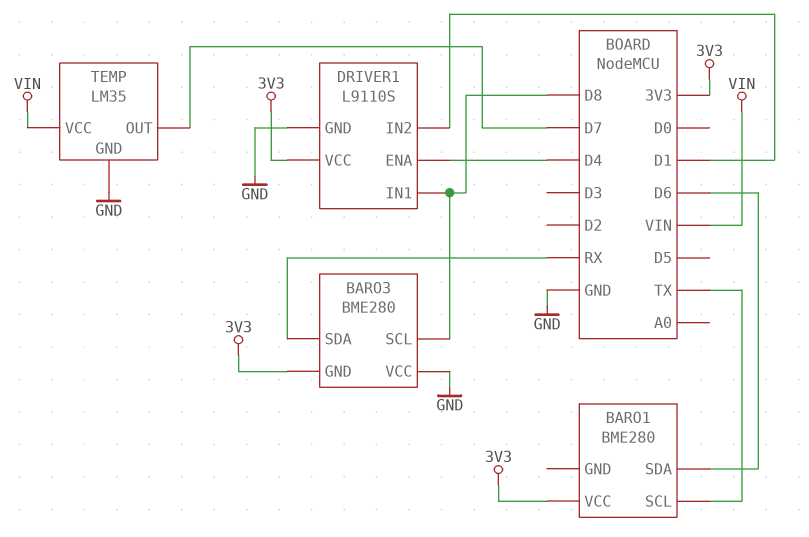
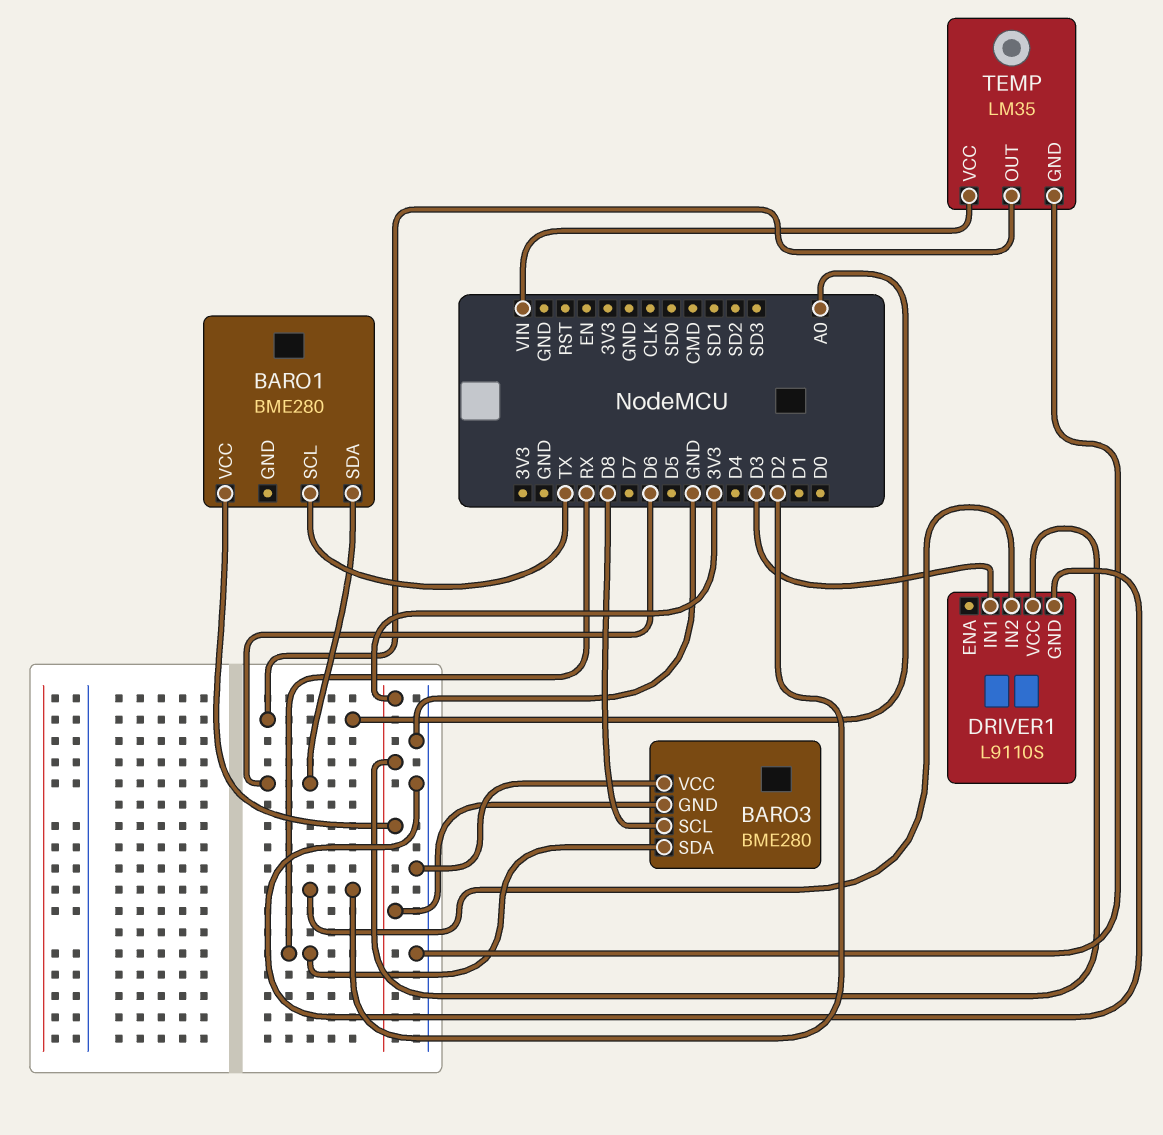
DRIVER1 pin ENA: D4 -> none
DRIVER1 pin IN1: D8 -> D3
DRIVER1 pin IN2: D1 -> D2
TEMP pin OUT: D7 -> A0

